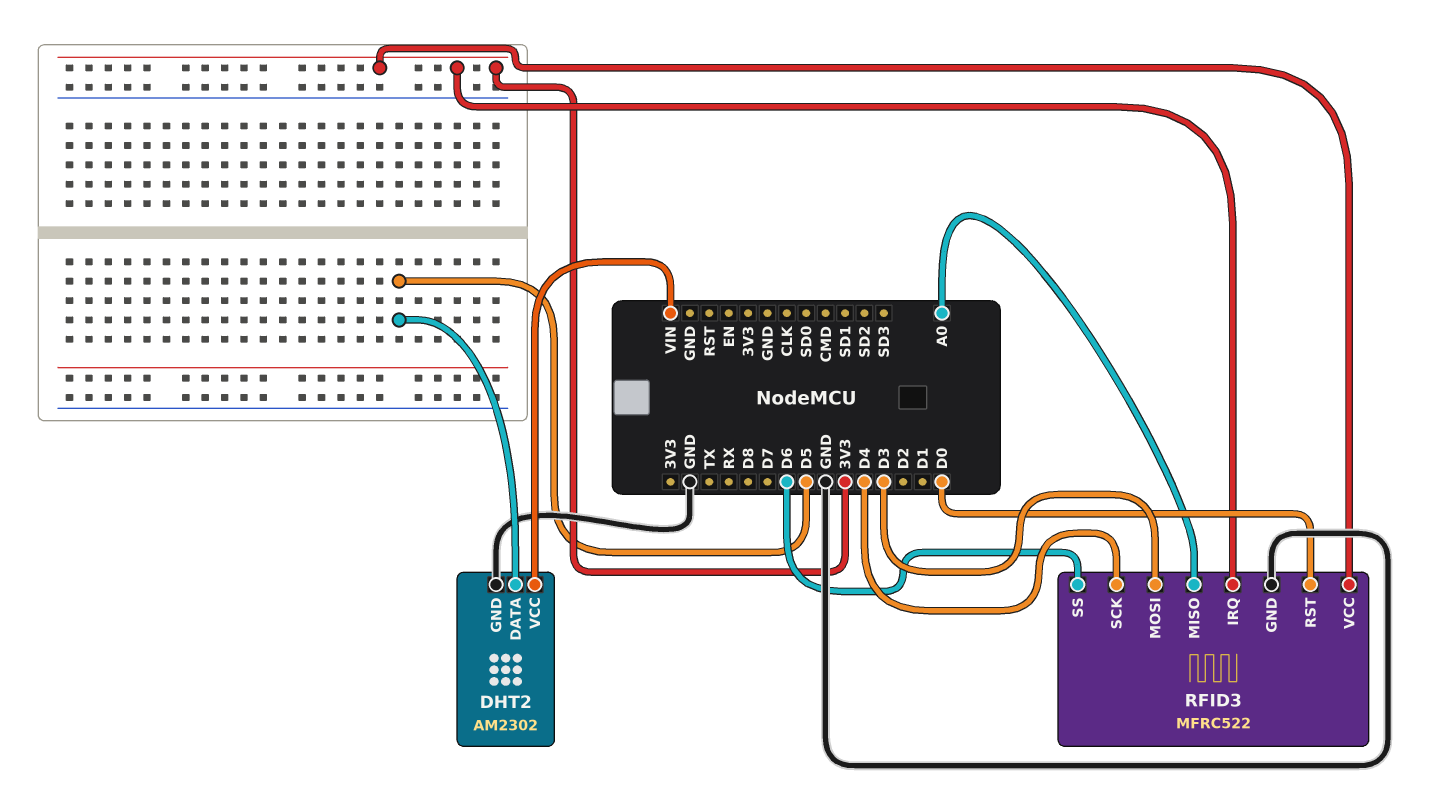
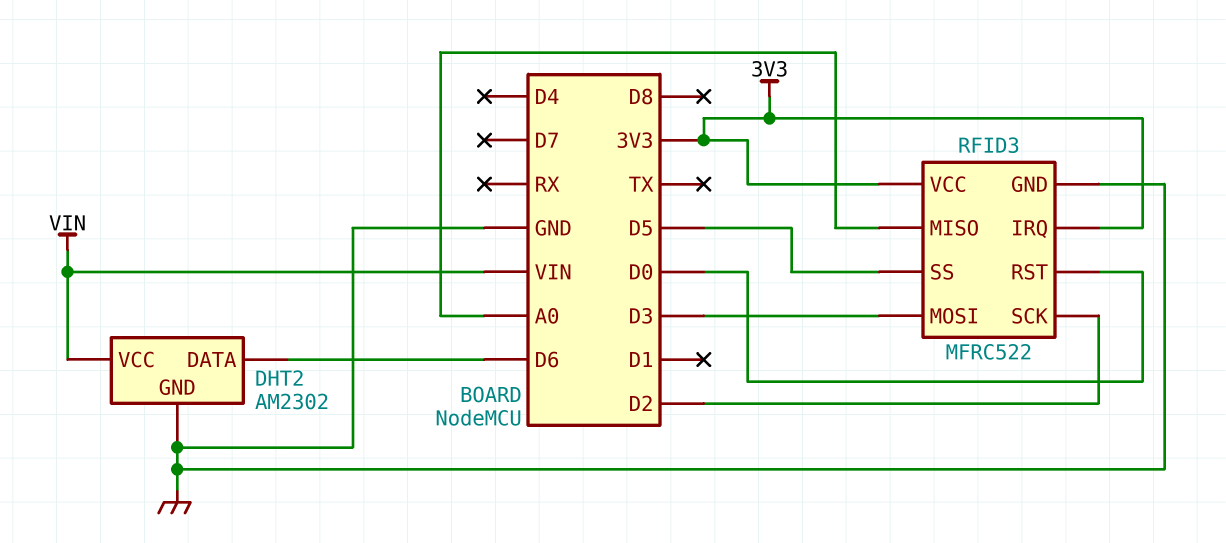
DHT2 pin DATA: D5 -> D6
RFID3 pin SCK: D4 -> D2
RFID3 pin SS: D6 -> D5

